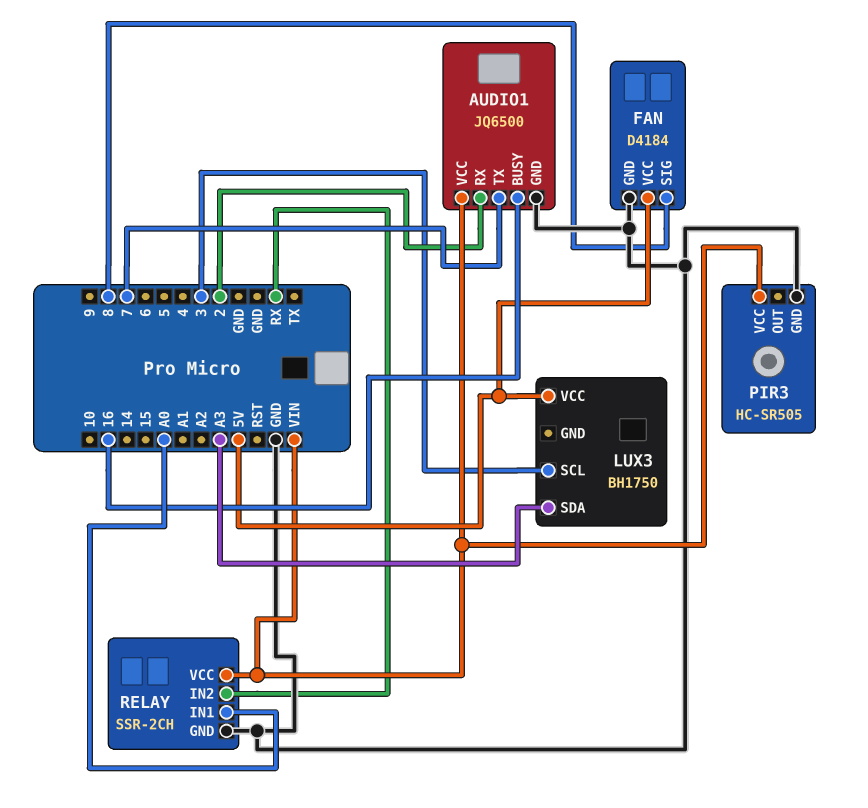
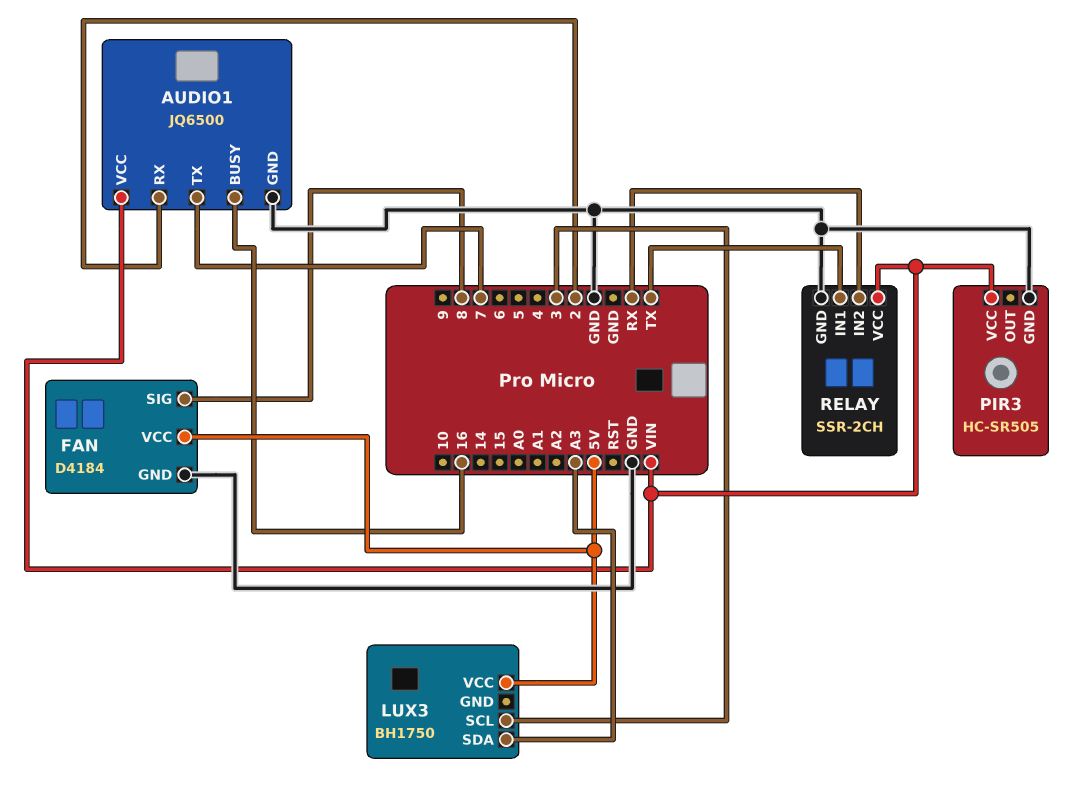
RELAY pin IN1: A0 -> TX

